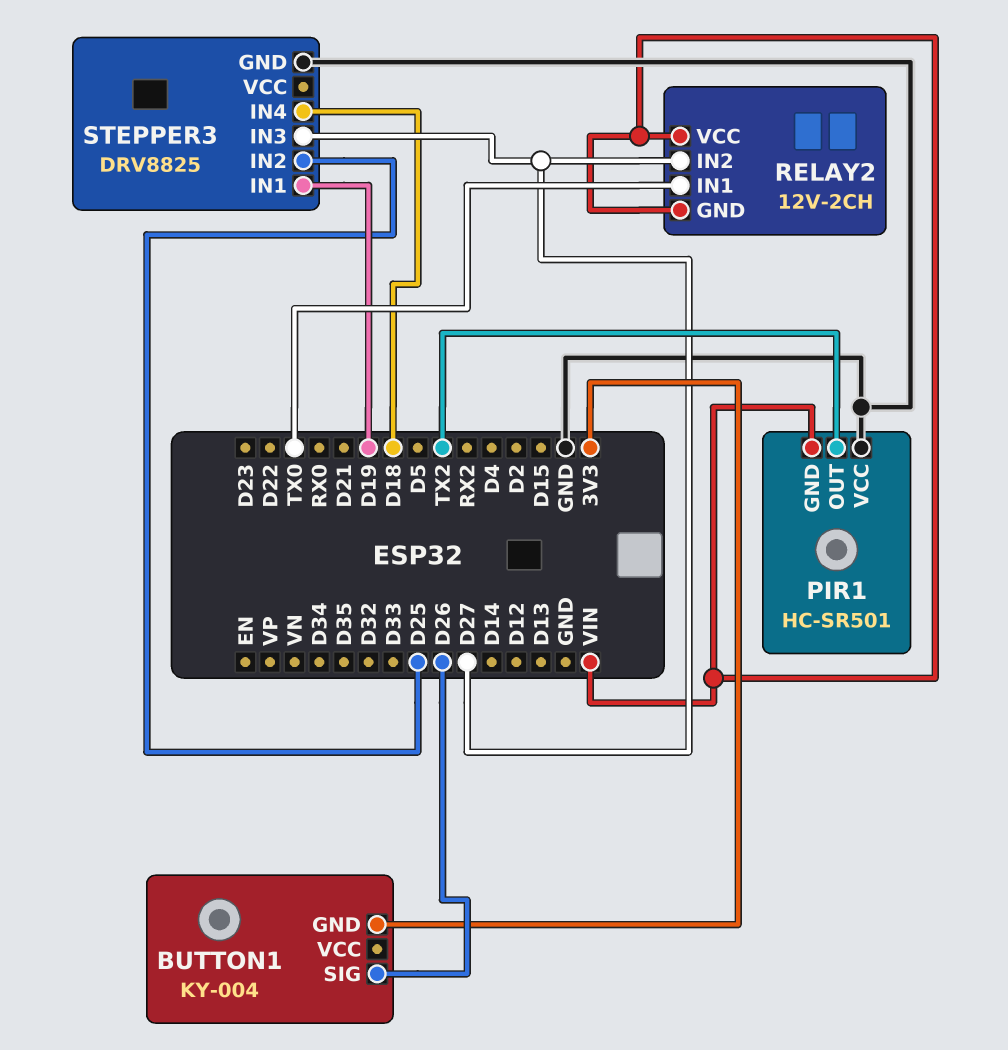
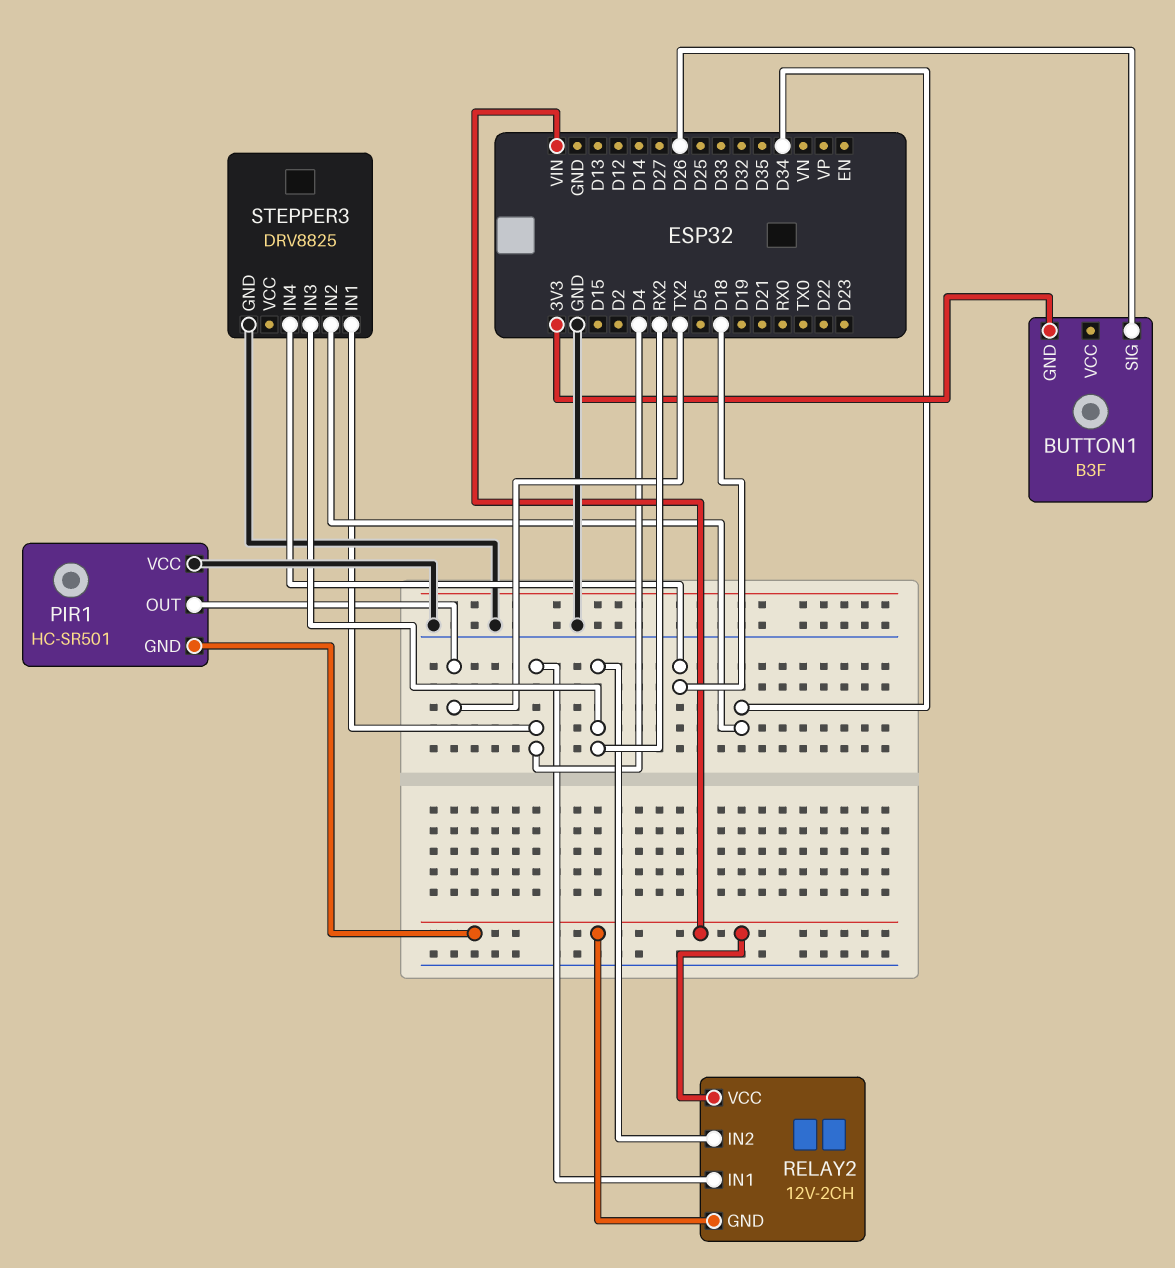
BUTTON1: KY-004 -> B3F
RELAY2 pin IN1: TX0 -> D4
RELAY2 pin IN2: D27 -> RX2
STEPPER3 pin IN1: D19 -> D4
STEPPER3 pin IN2: D25 -> D34
STEPPER3 pin IN3: D27 -> RX2

